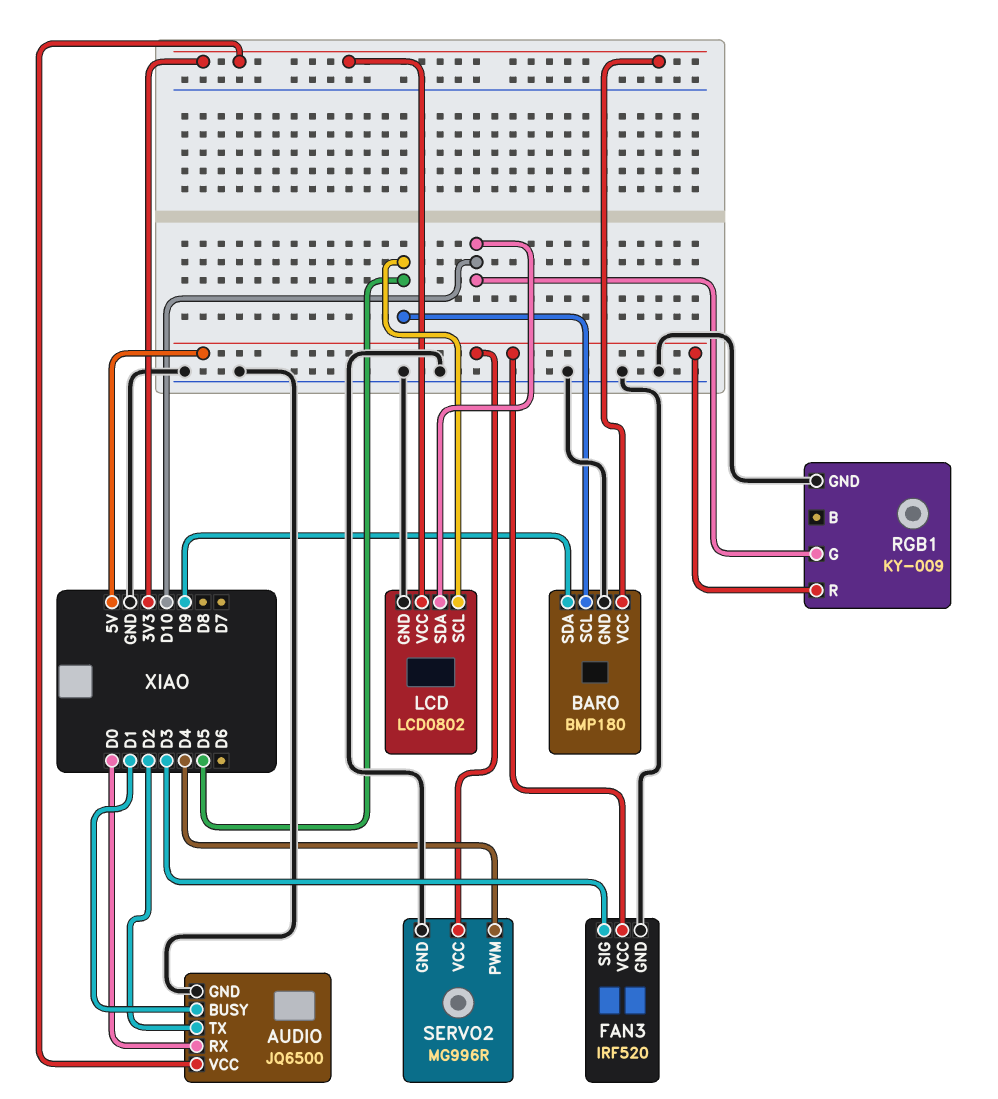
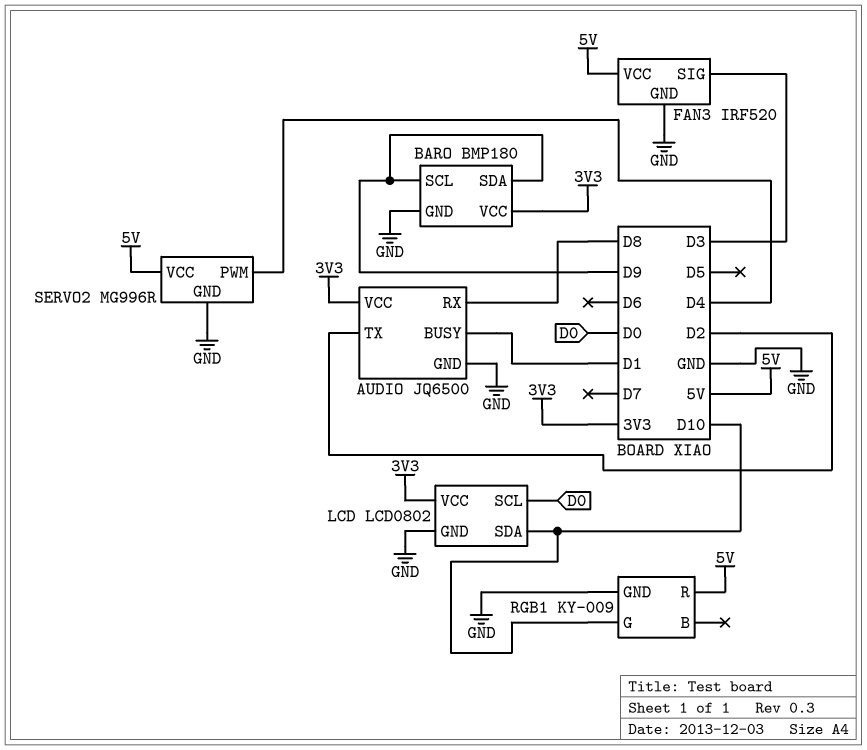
AUDIO pin RX: D0 -> D8
BARO pin SCL: D5 -> D9
LCD pin SCL: D5 -> D0

